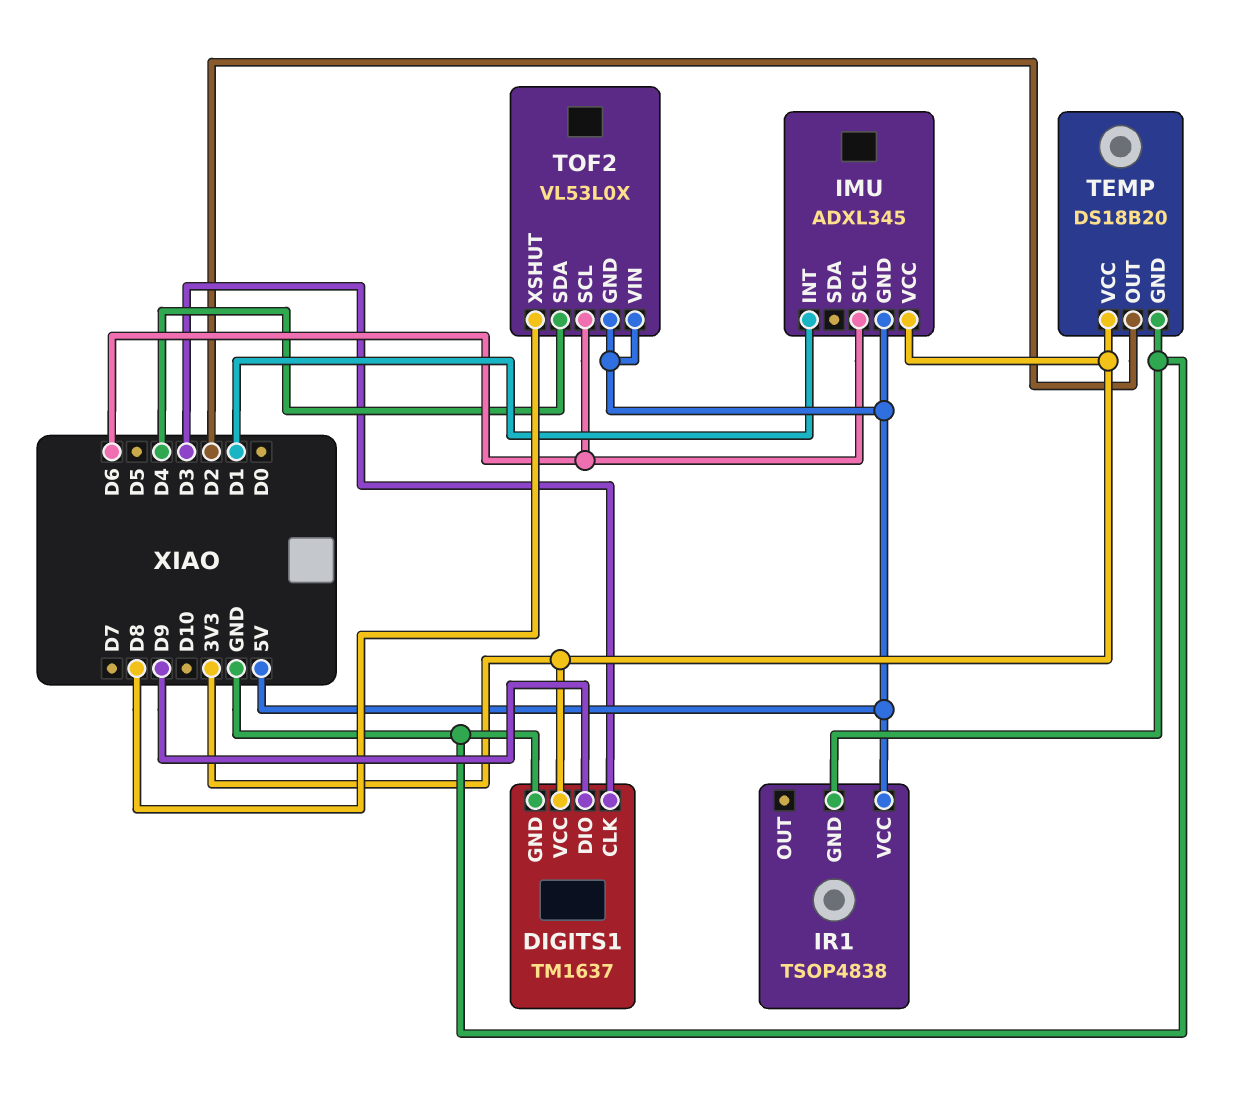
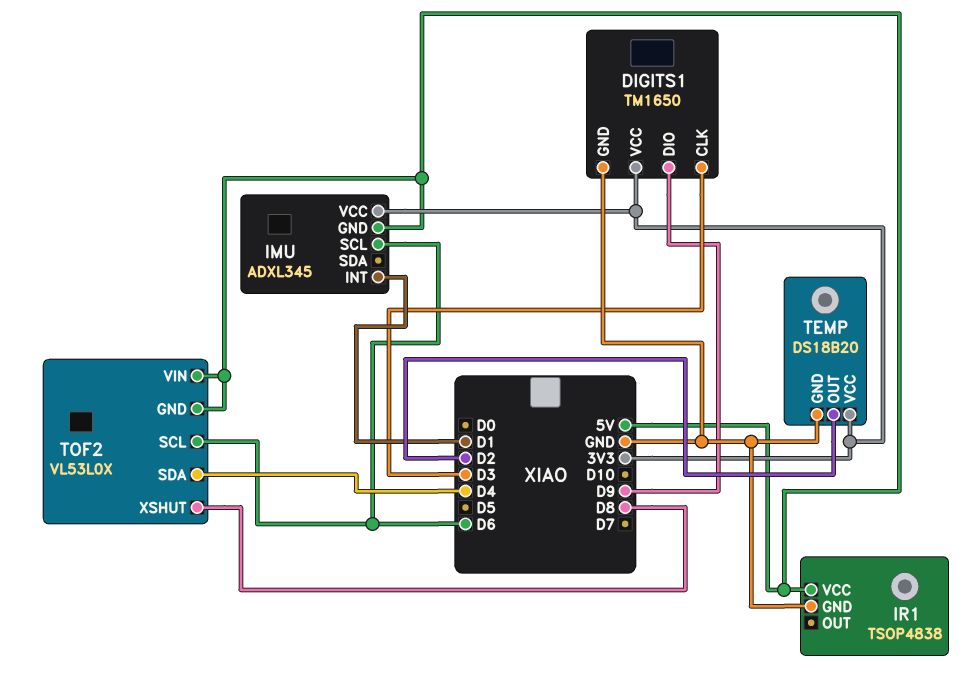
DIGITS1: TM1637 -> TM1650

